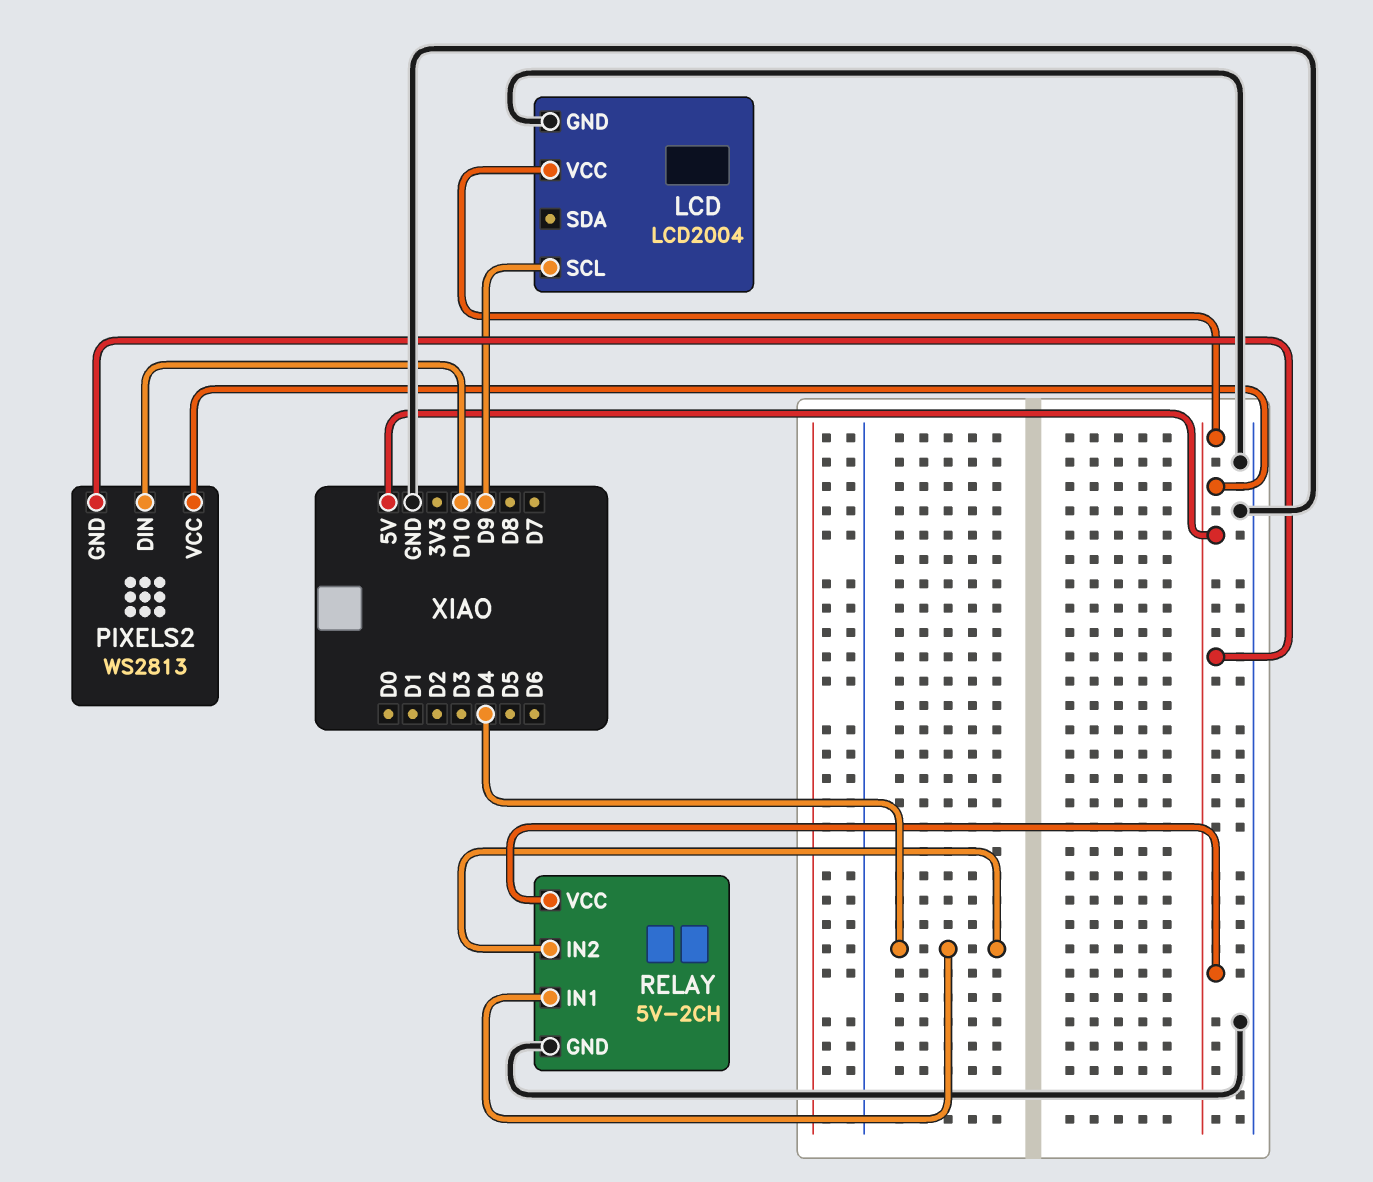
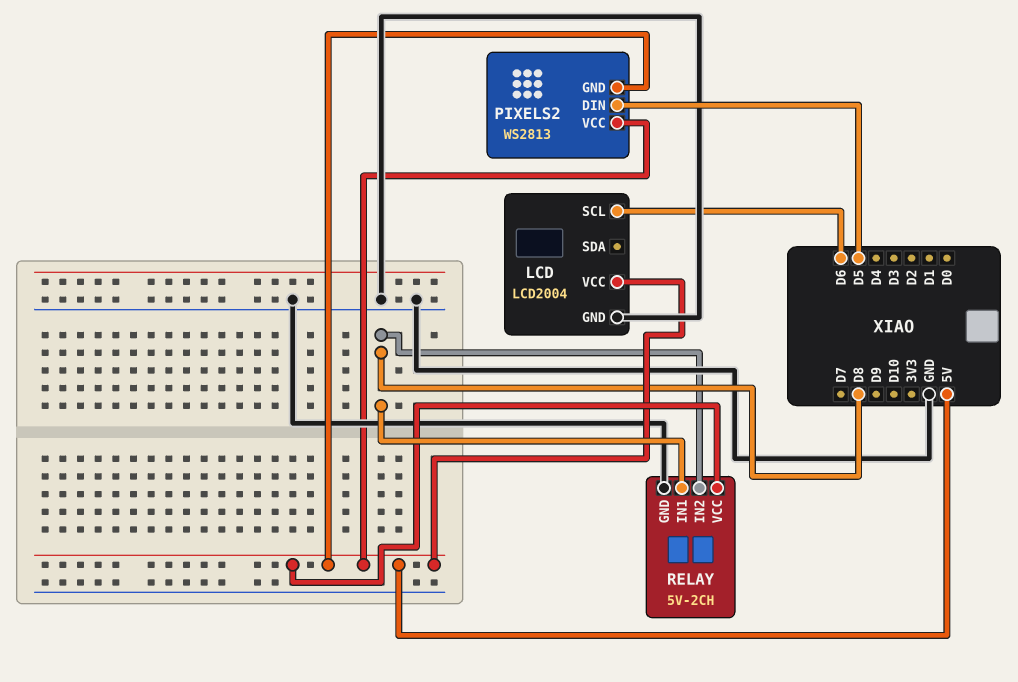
LCD pin SCL: D9 -> D6
PIXELS2 pin DIN: D10 -> D5
RELAY pin IN1: D4 -> D8
RELAY pin IN2: D4 -> D8

